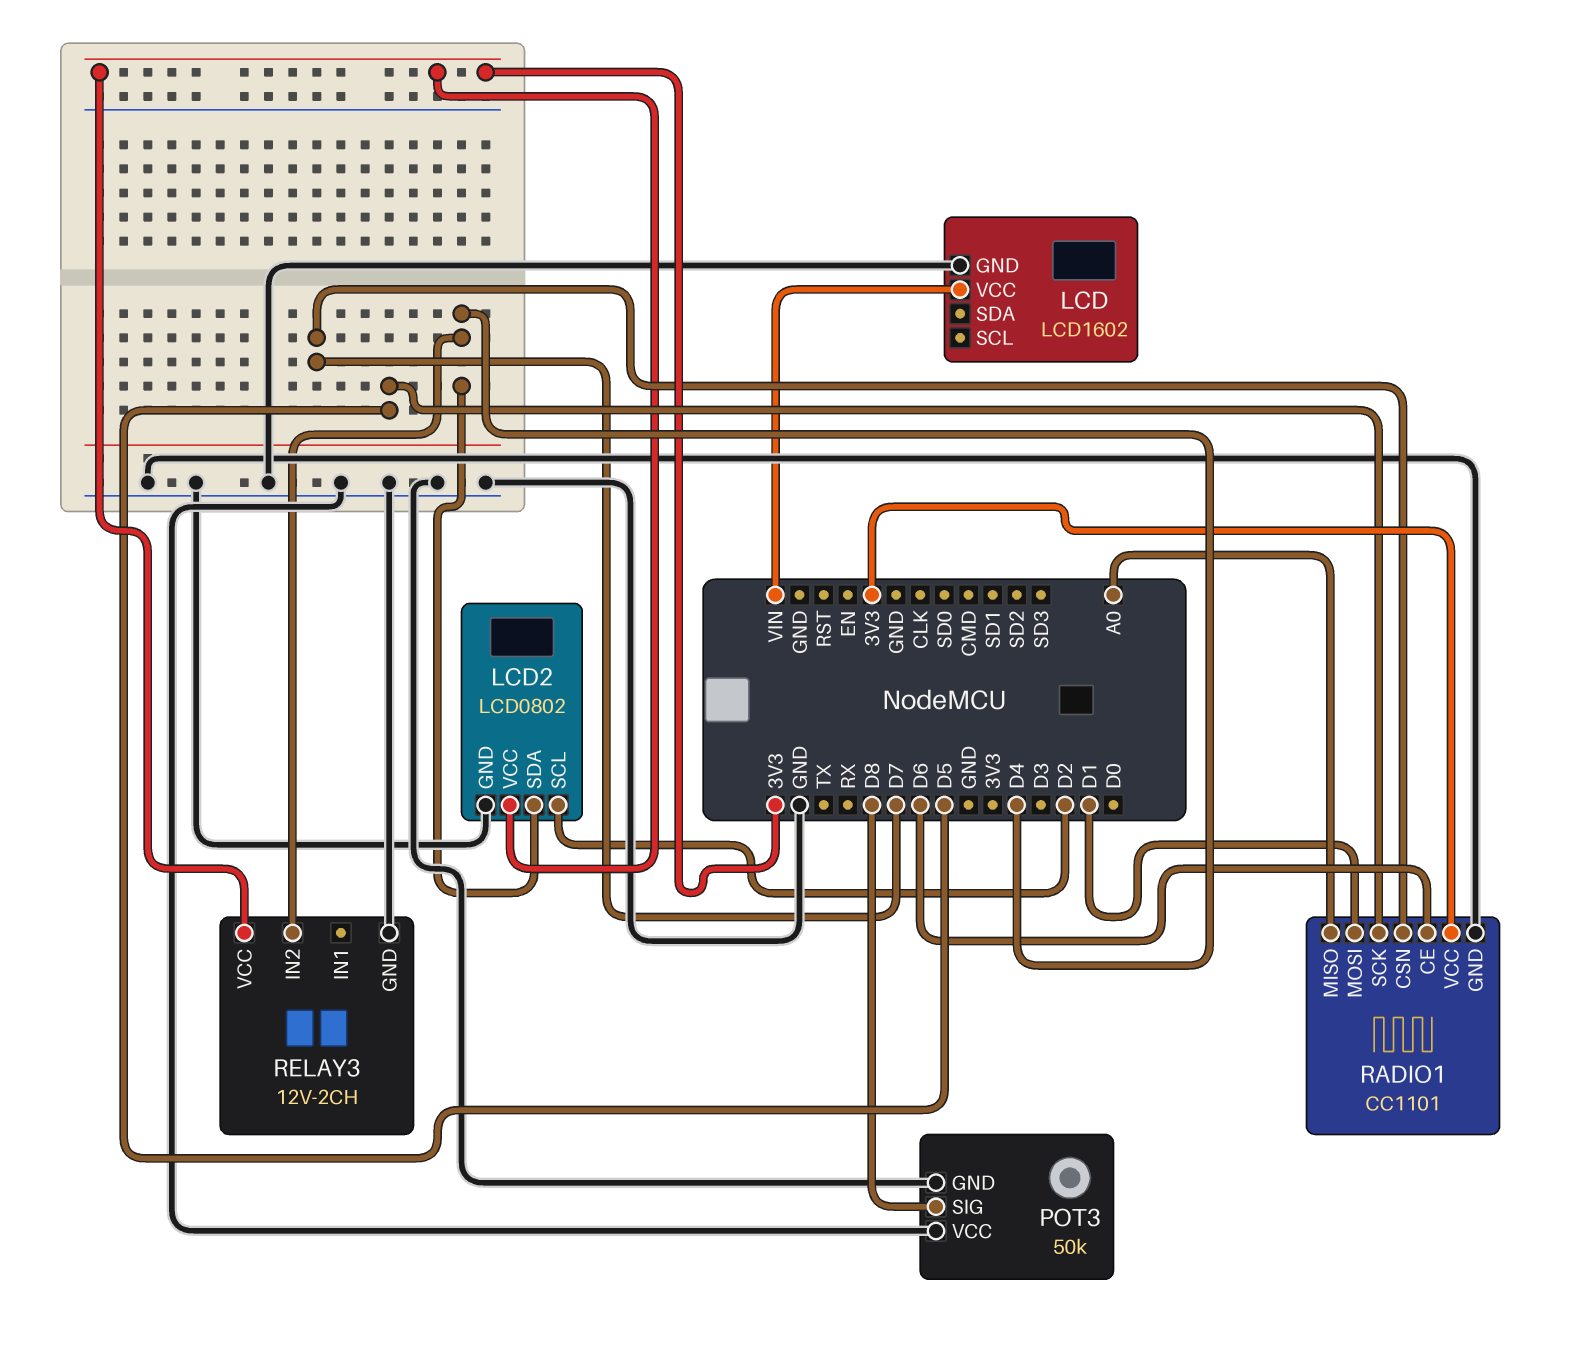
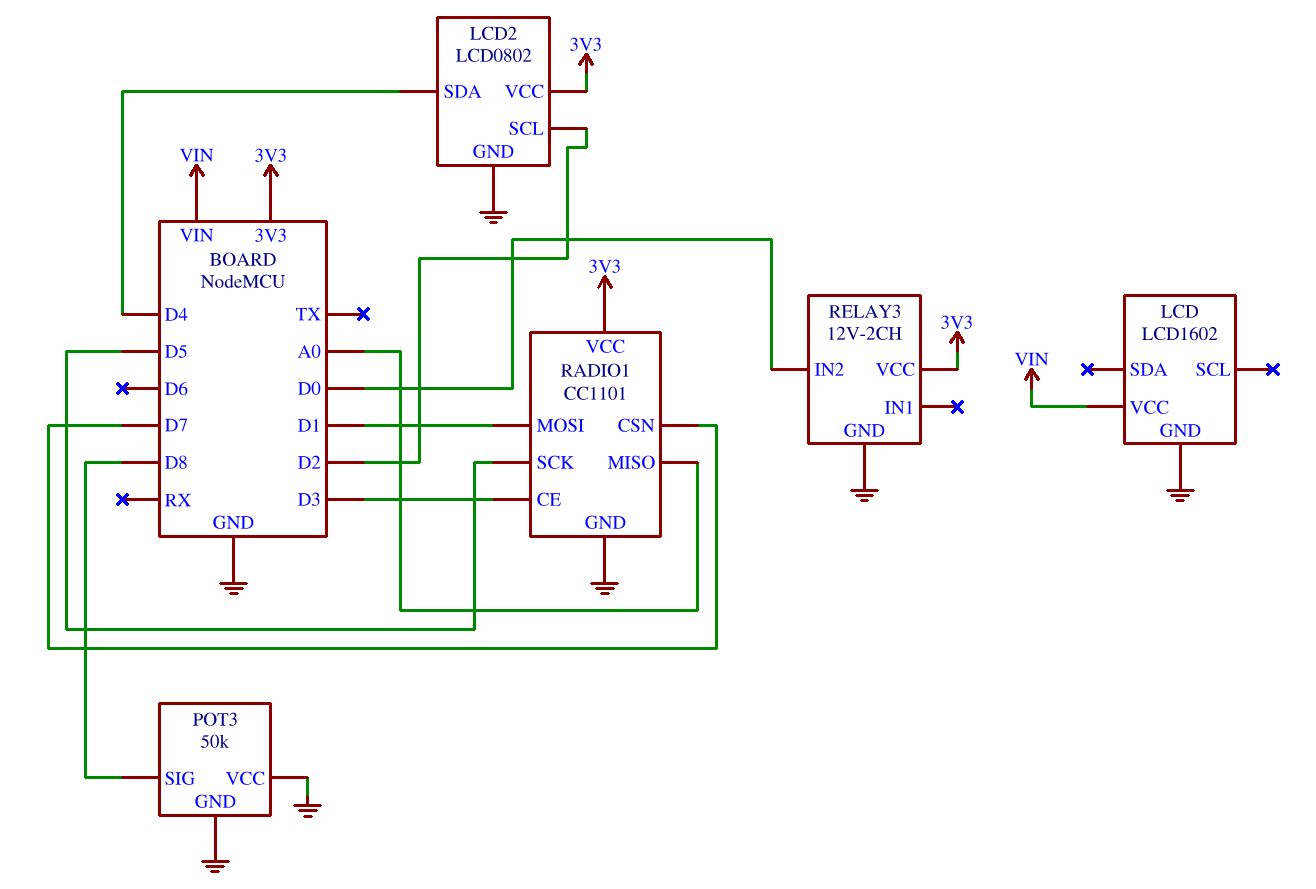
RADIO1 pin CE: D6 -> D3
RELAY3 pin IN2: D4 -> D0

